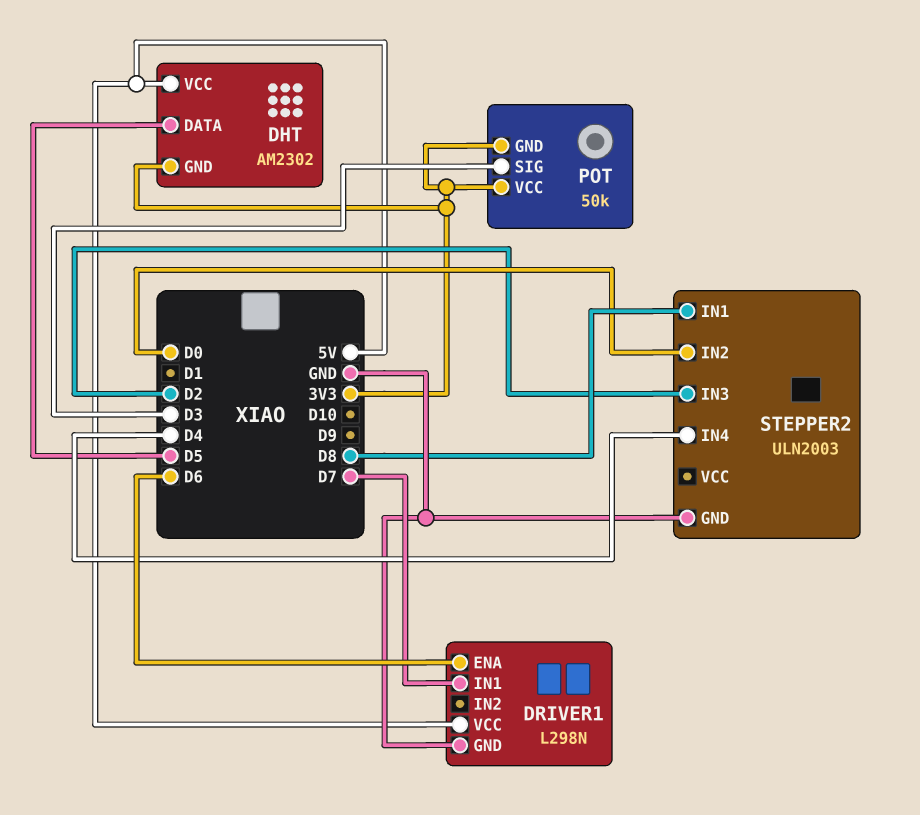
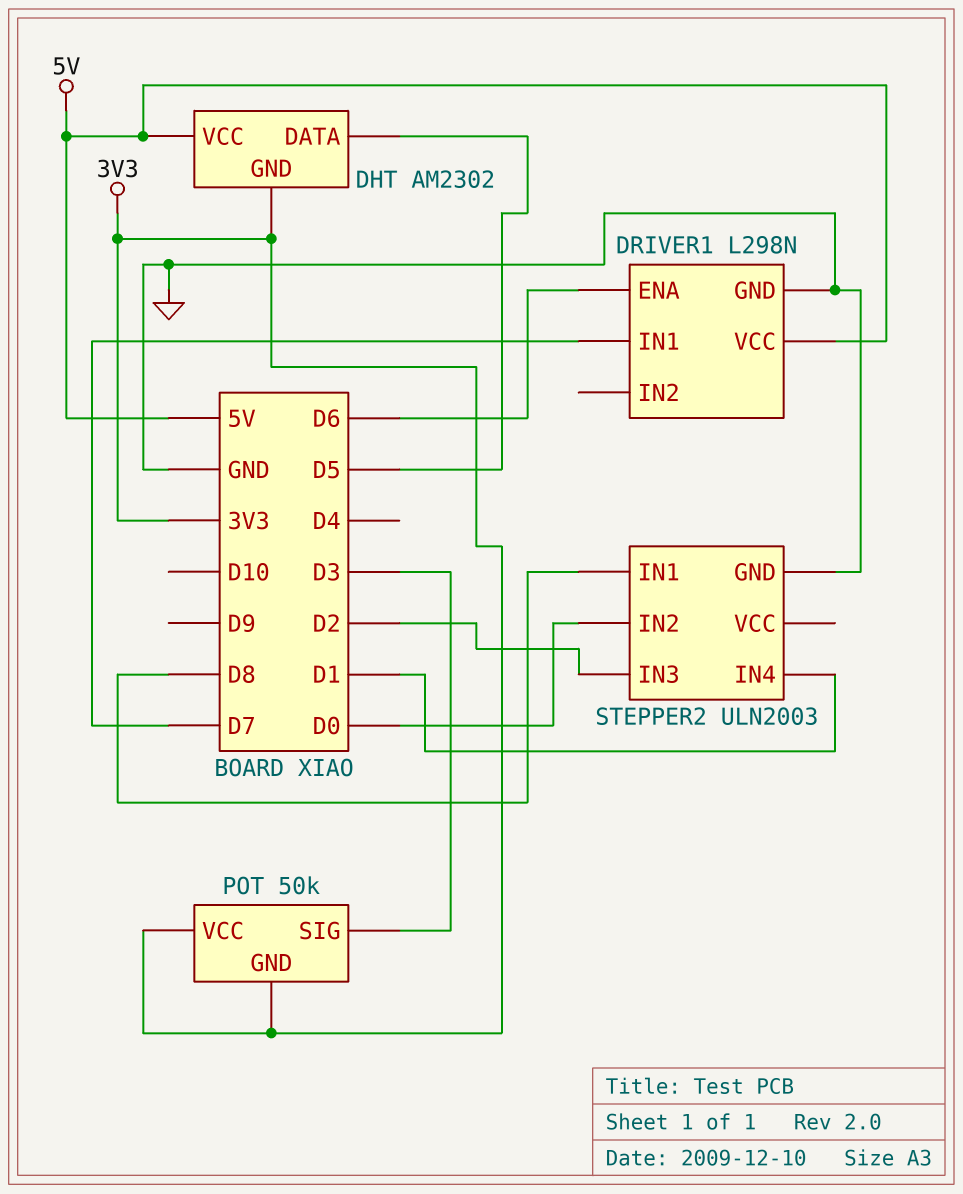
STEPPER2 pin IN4: D4 -> D1

